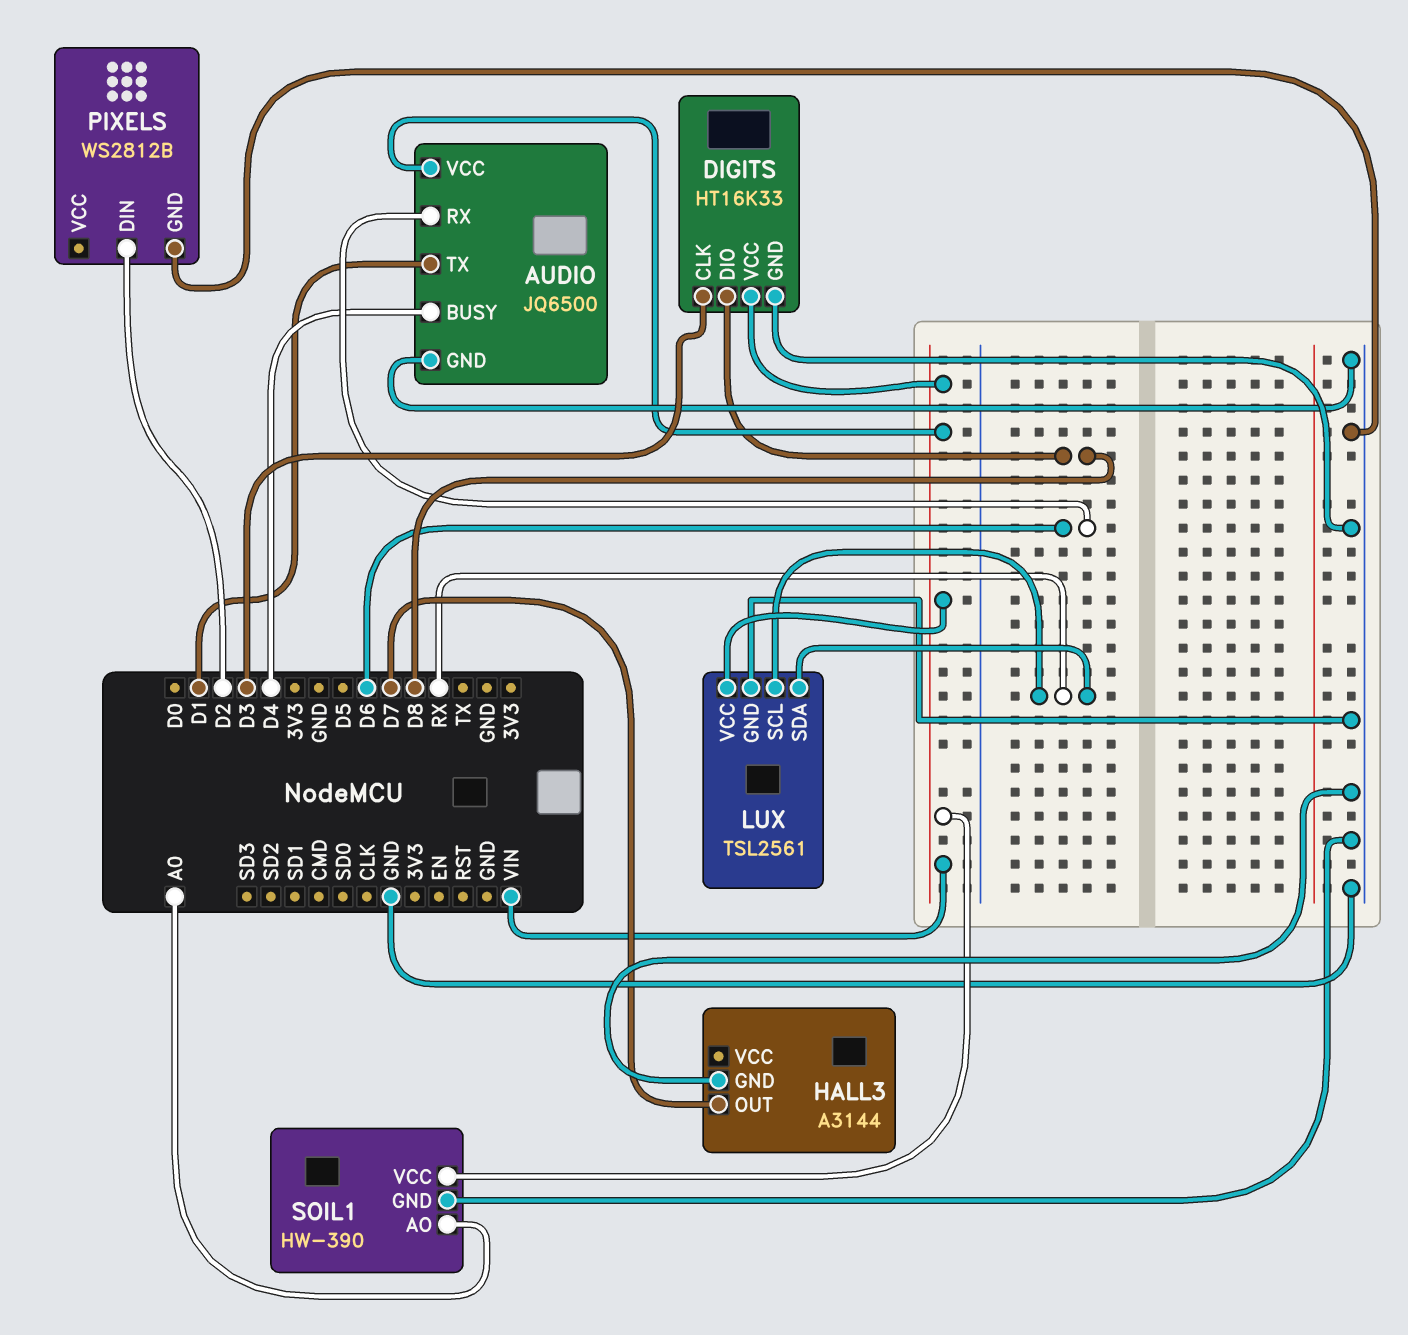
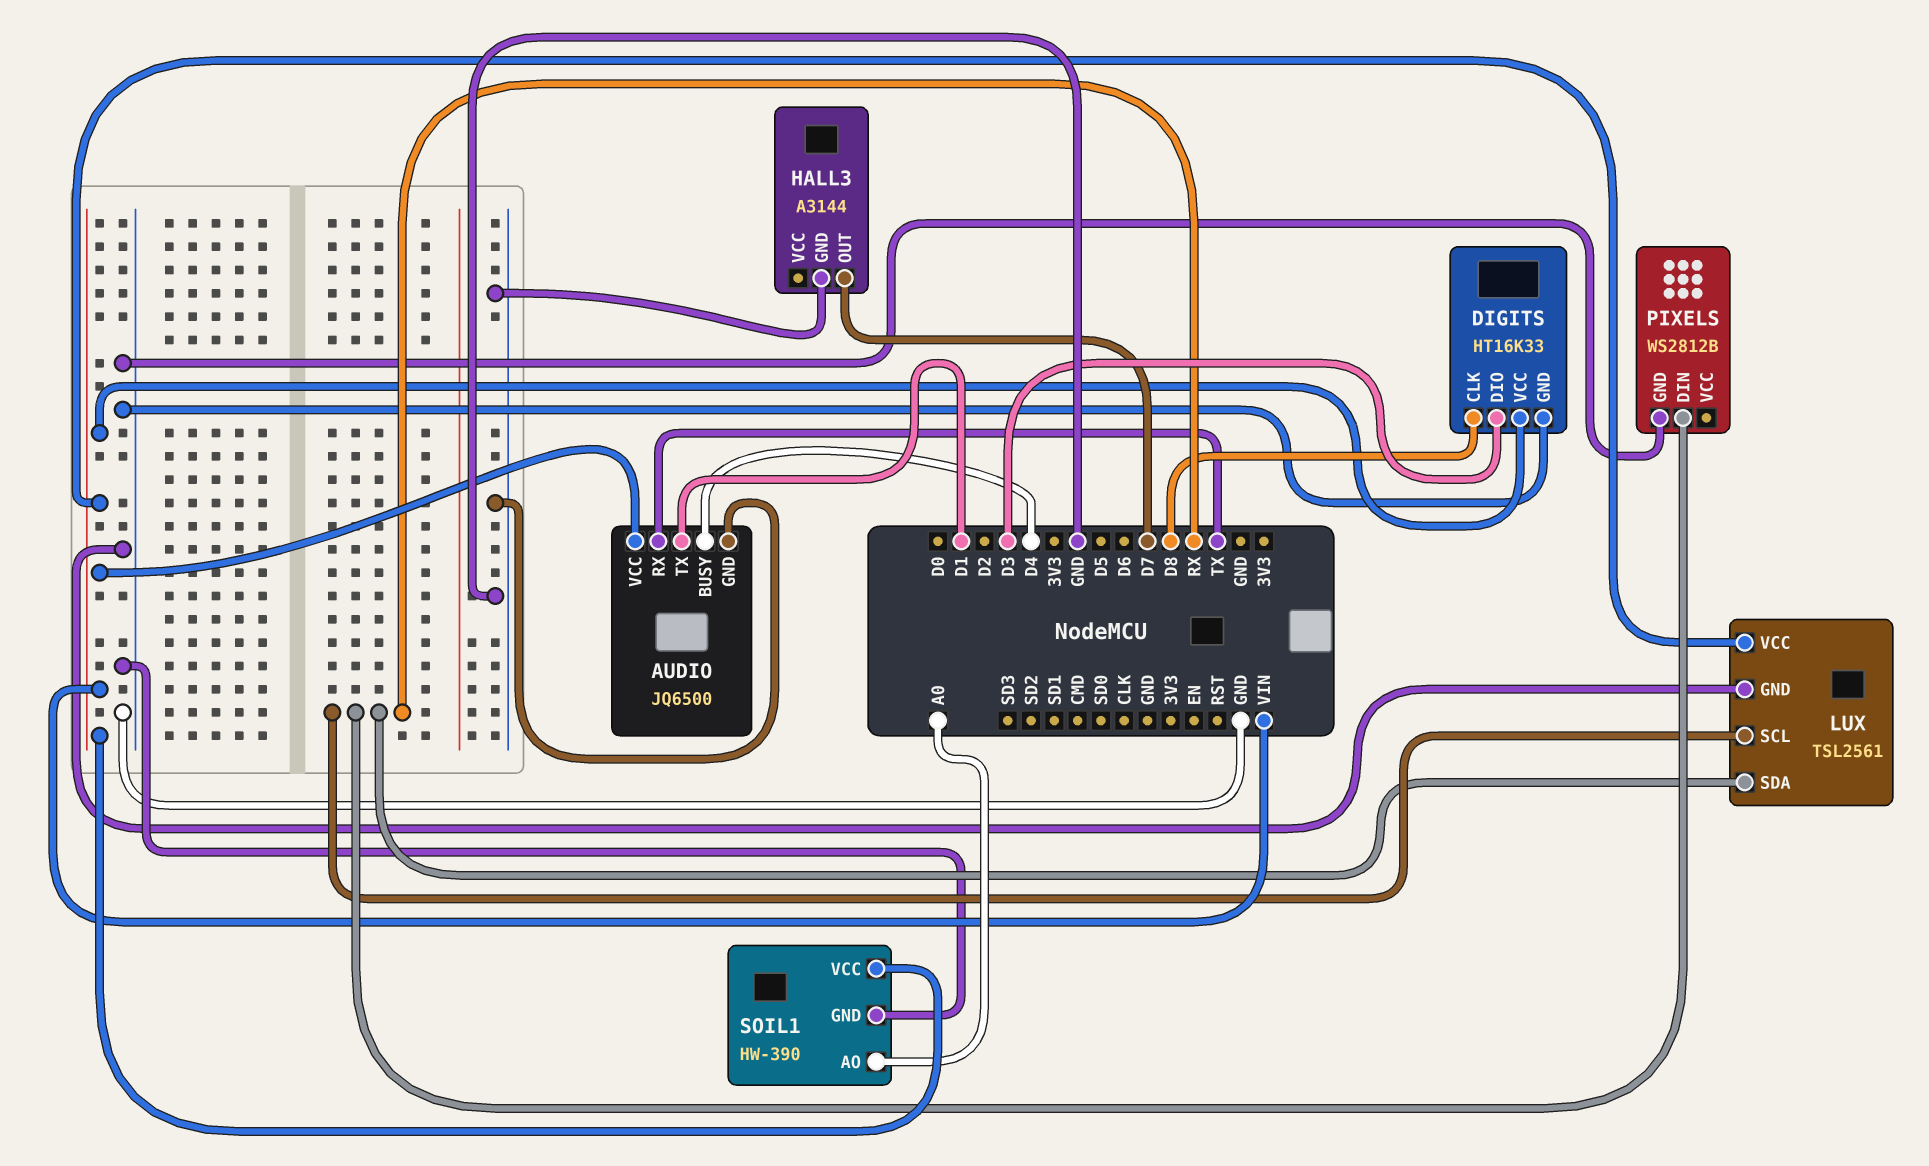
AUDIO pin RX: D6 -> TX
DIGITS pin CLK: D3 -> D8
DIGITS pin DIO: D8 -> D3
PIXELS pin DIN: D2 -> RX

